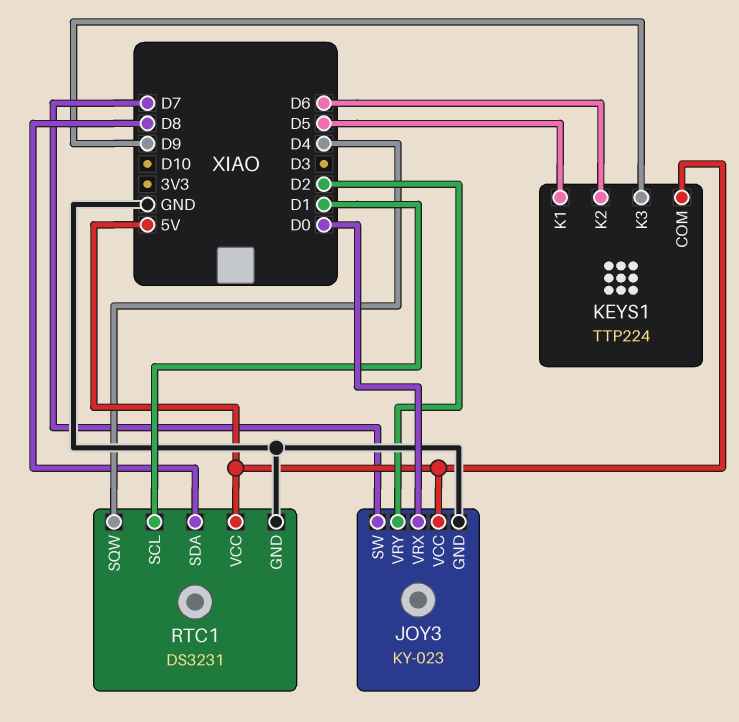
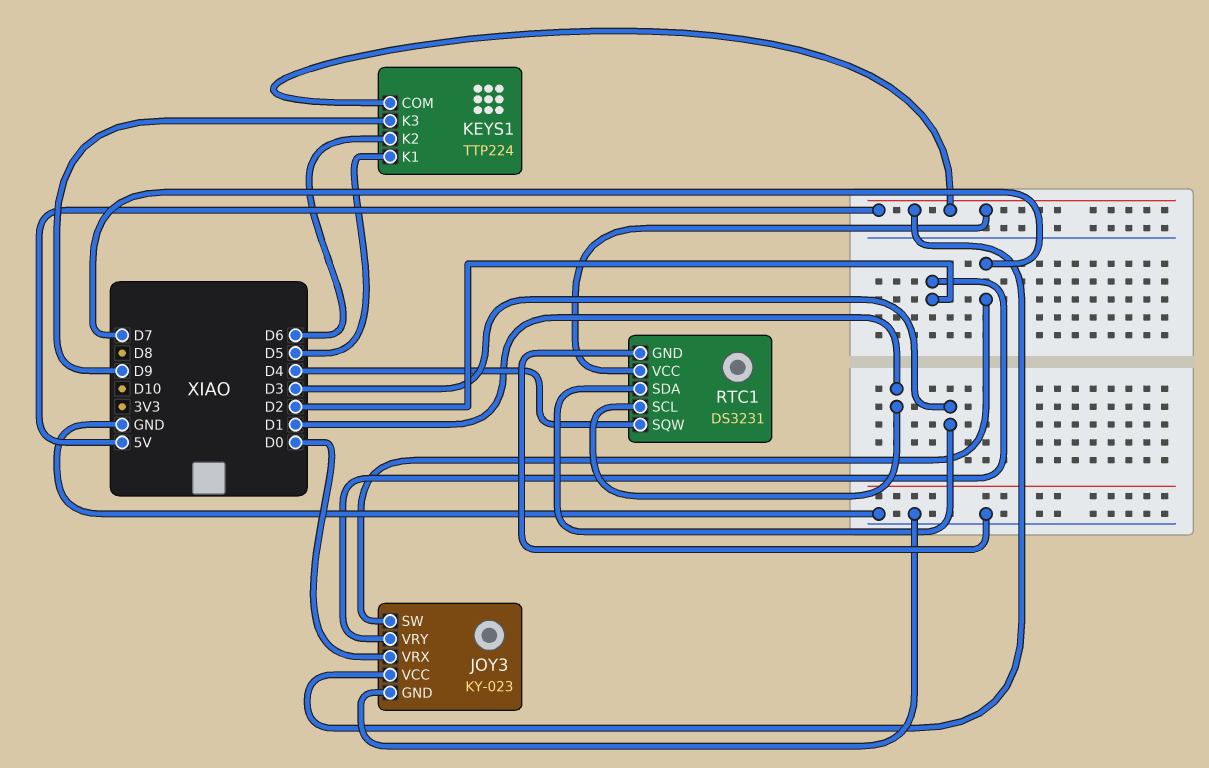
RTC1 pin SDA: D8 -> D3

